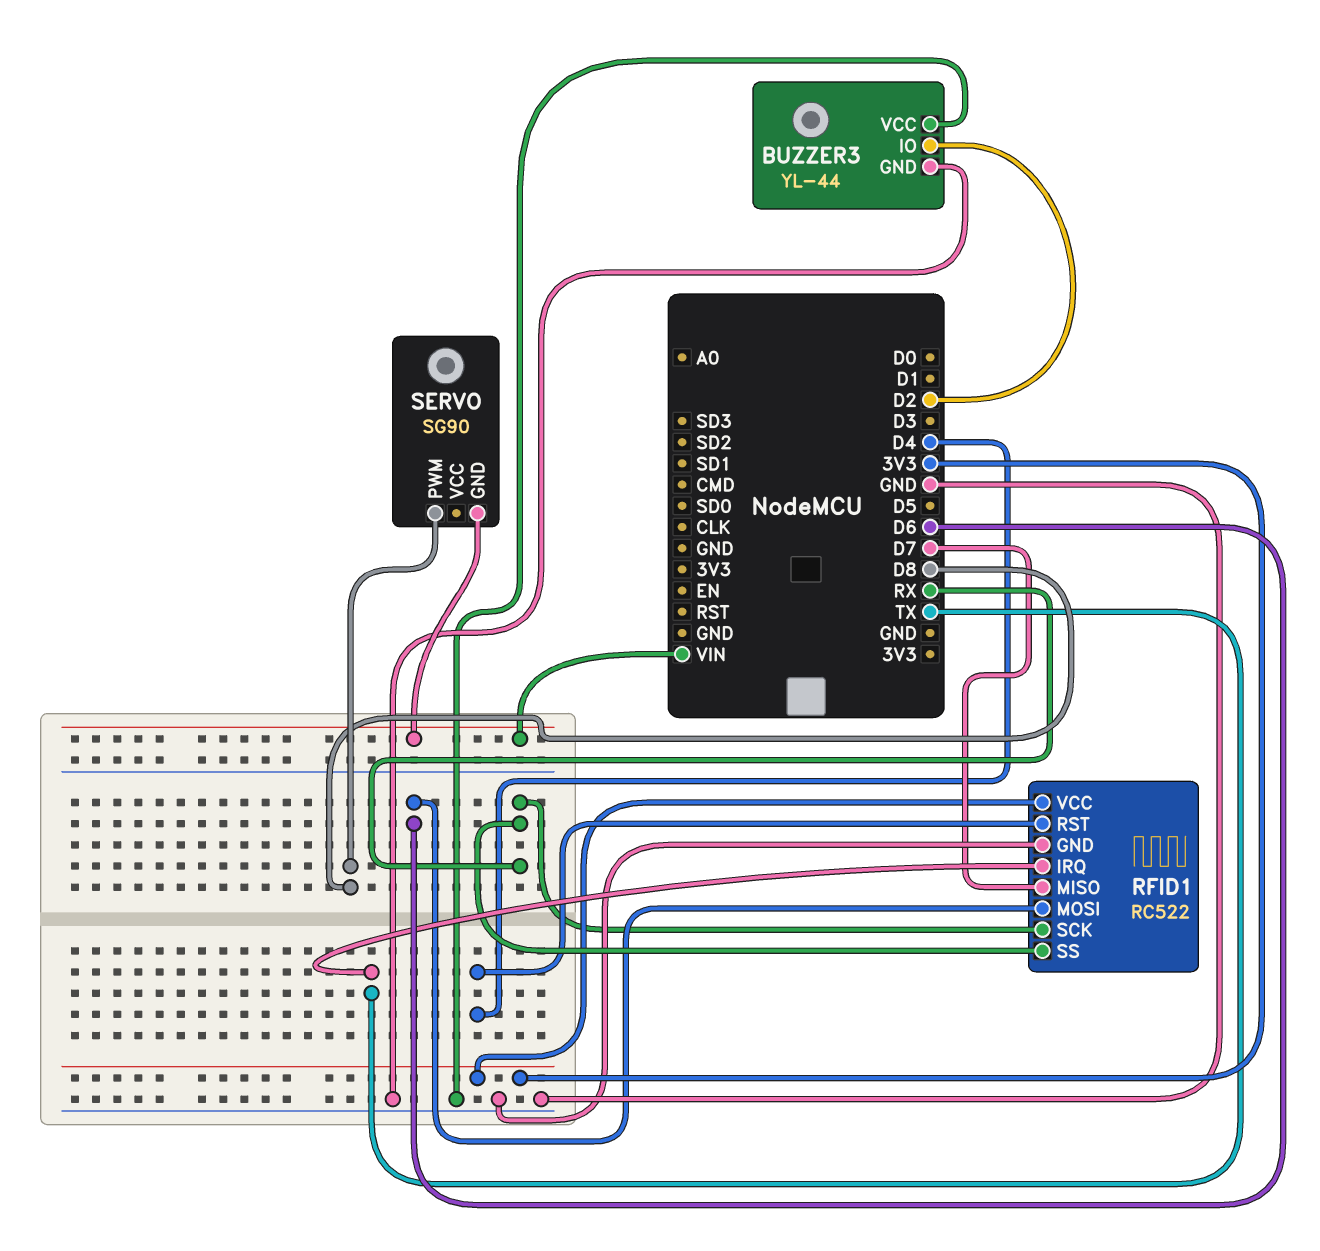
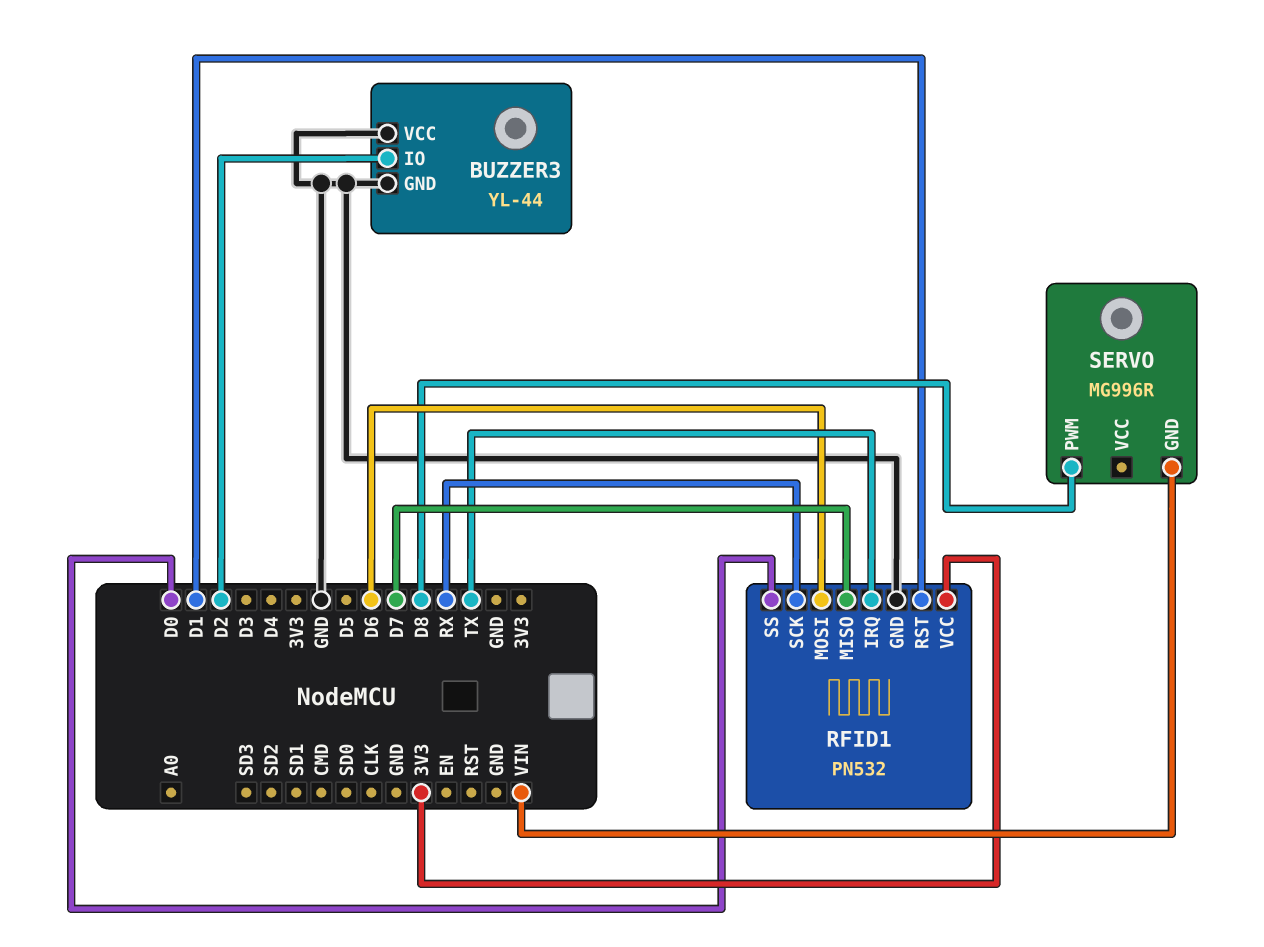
RFID1: RC522 -> PN532
RFID1 pin RST: D4 -> D1
RFID1 pin SS: RX -> D0
SERVO: SG90 -> MG996R

